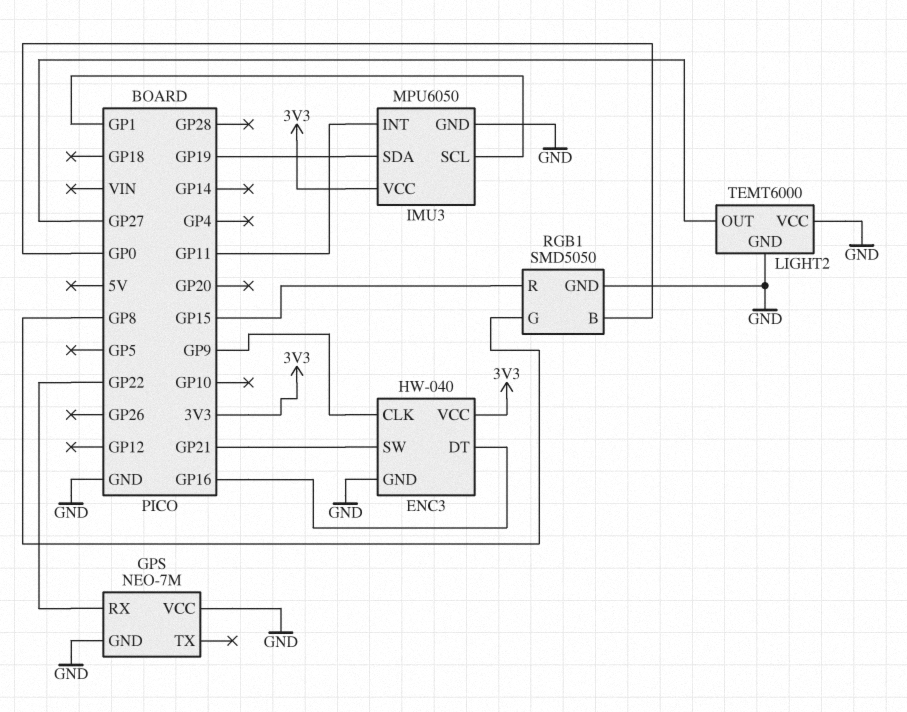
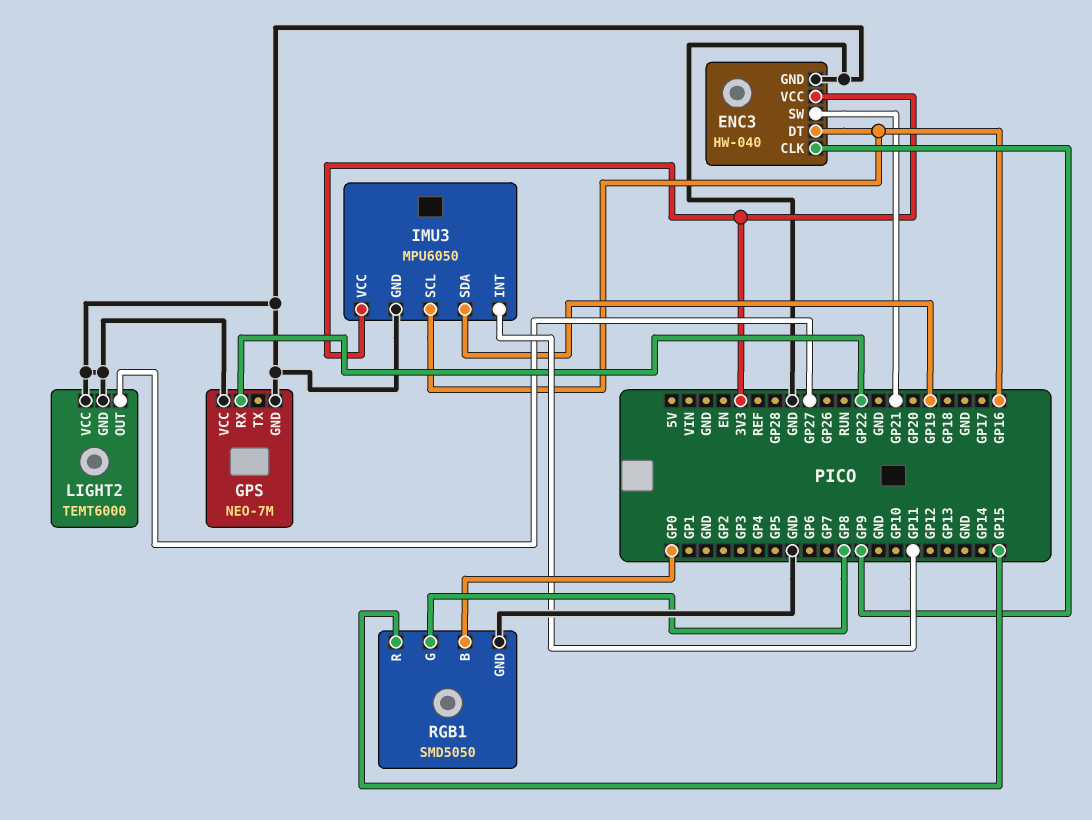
IMU3 pin SCL: GP1 -> GP16

